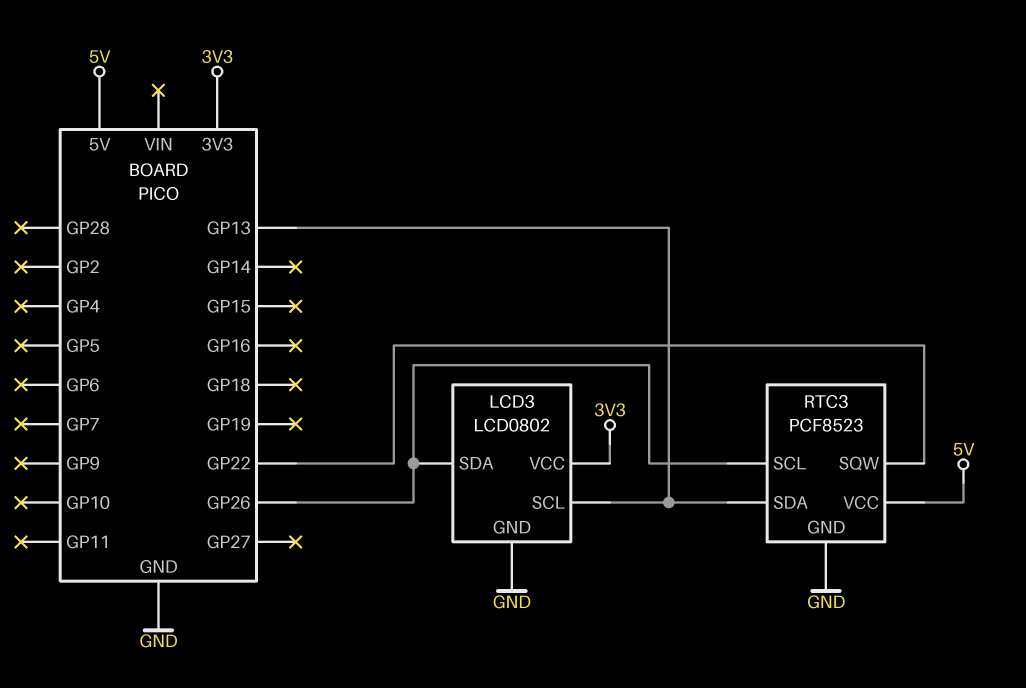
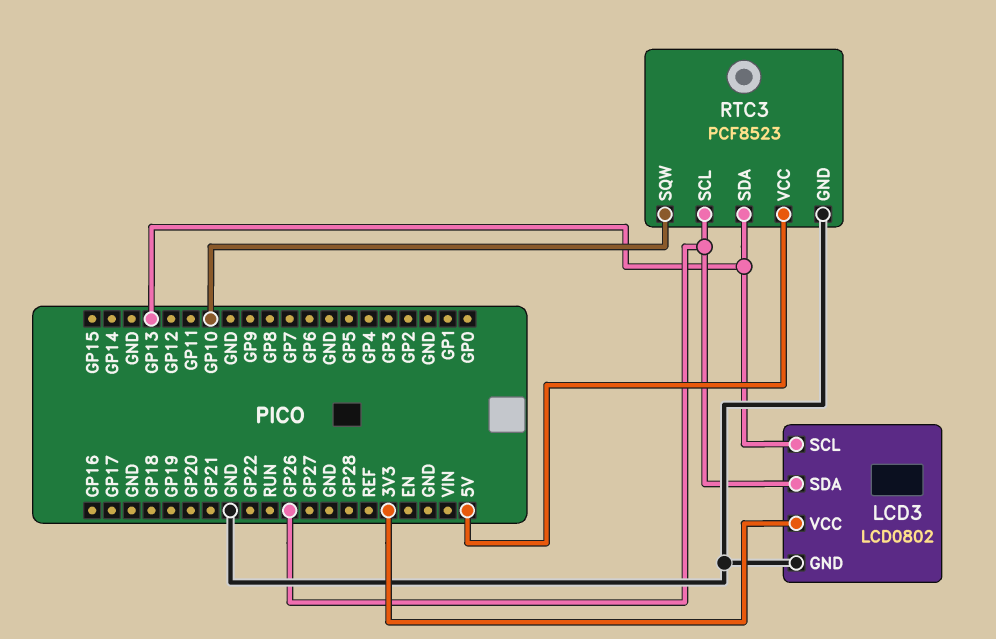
RTC3 pin SQW: GP22 -> GP10

